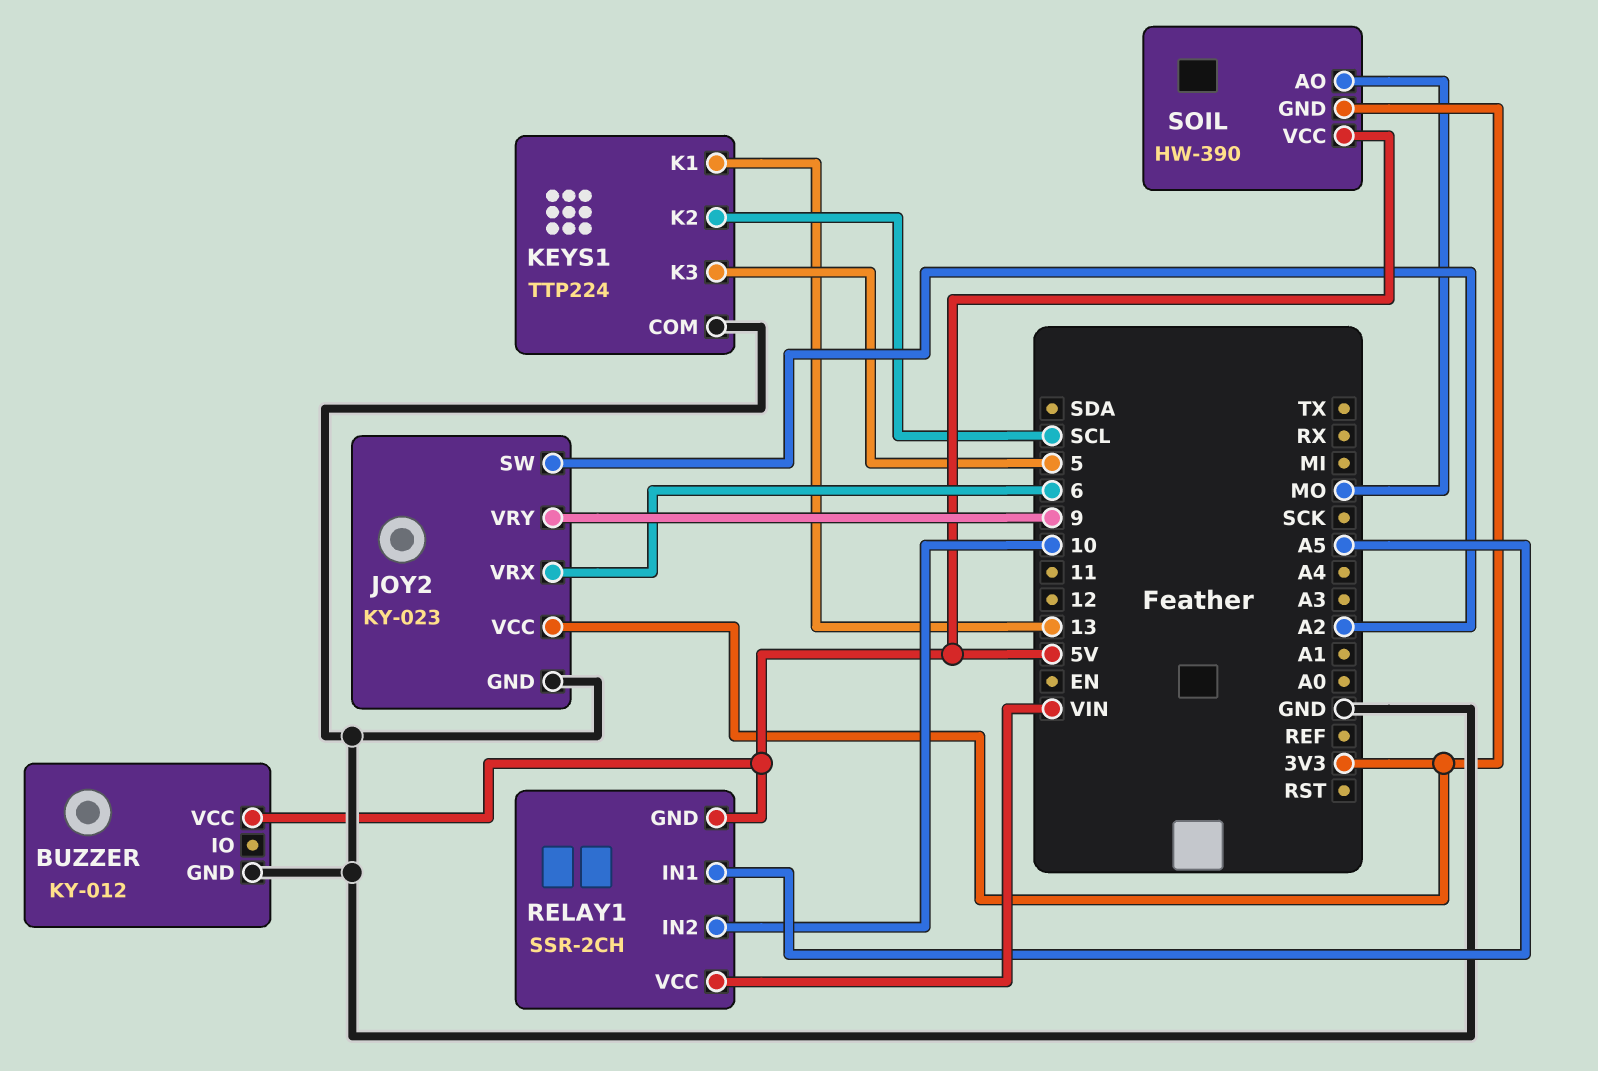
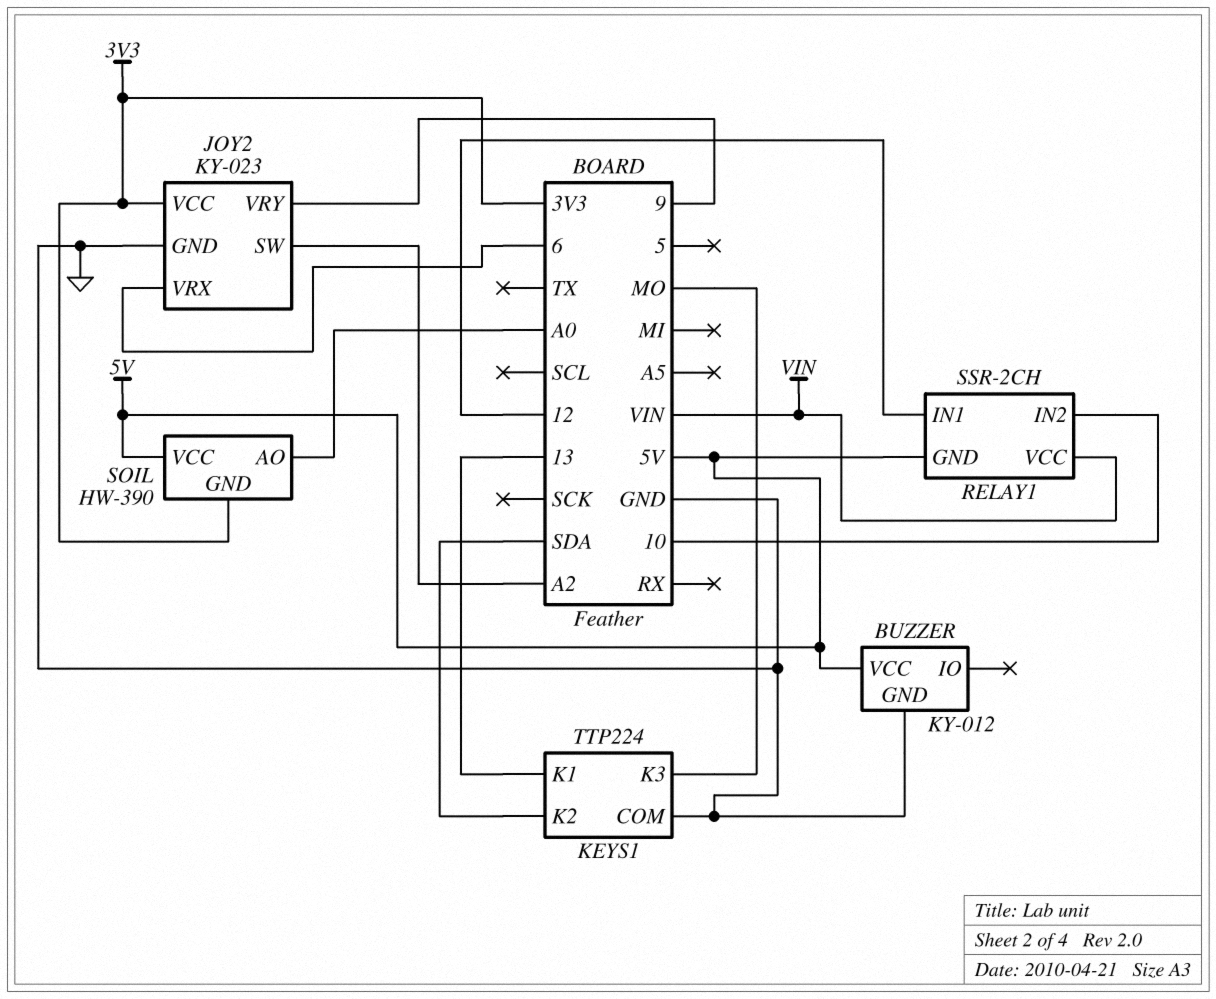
KEYS1 pin K2: SCL -> SDA
KEYS1 pin K3: 5 -> MO
RELAY1 pin IN1: A5 -> 12
SOIL pin AO: MO -> A0

